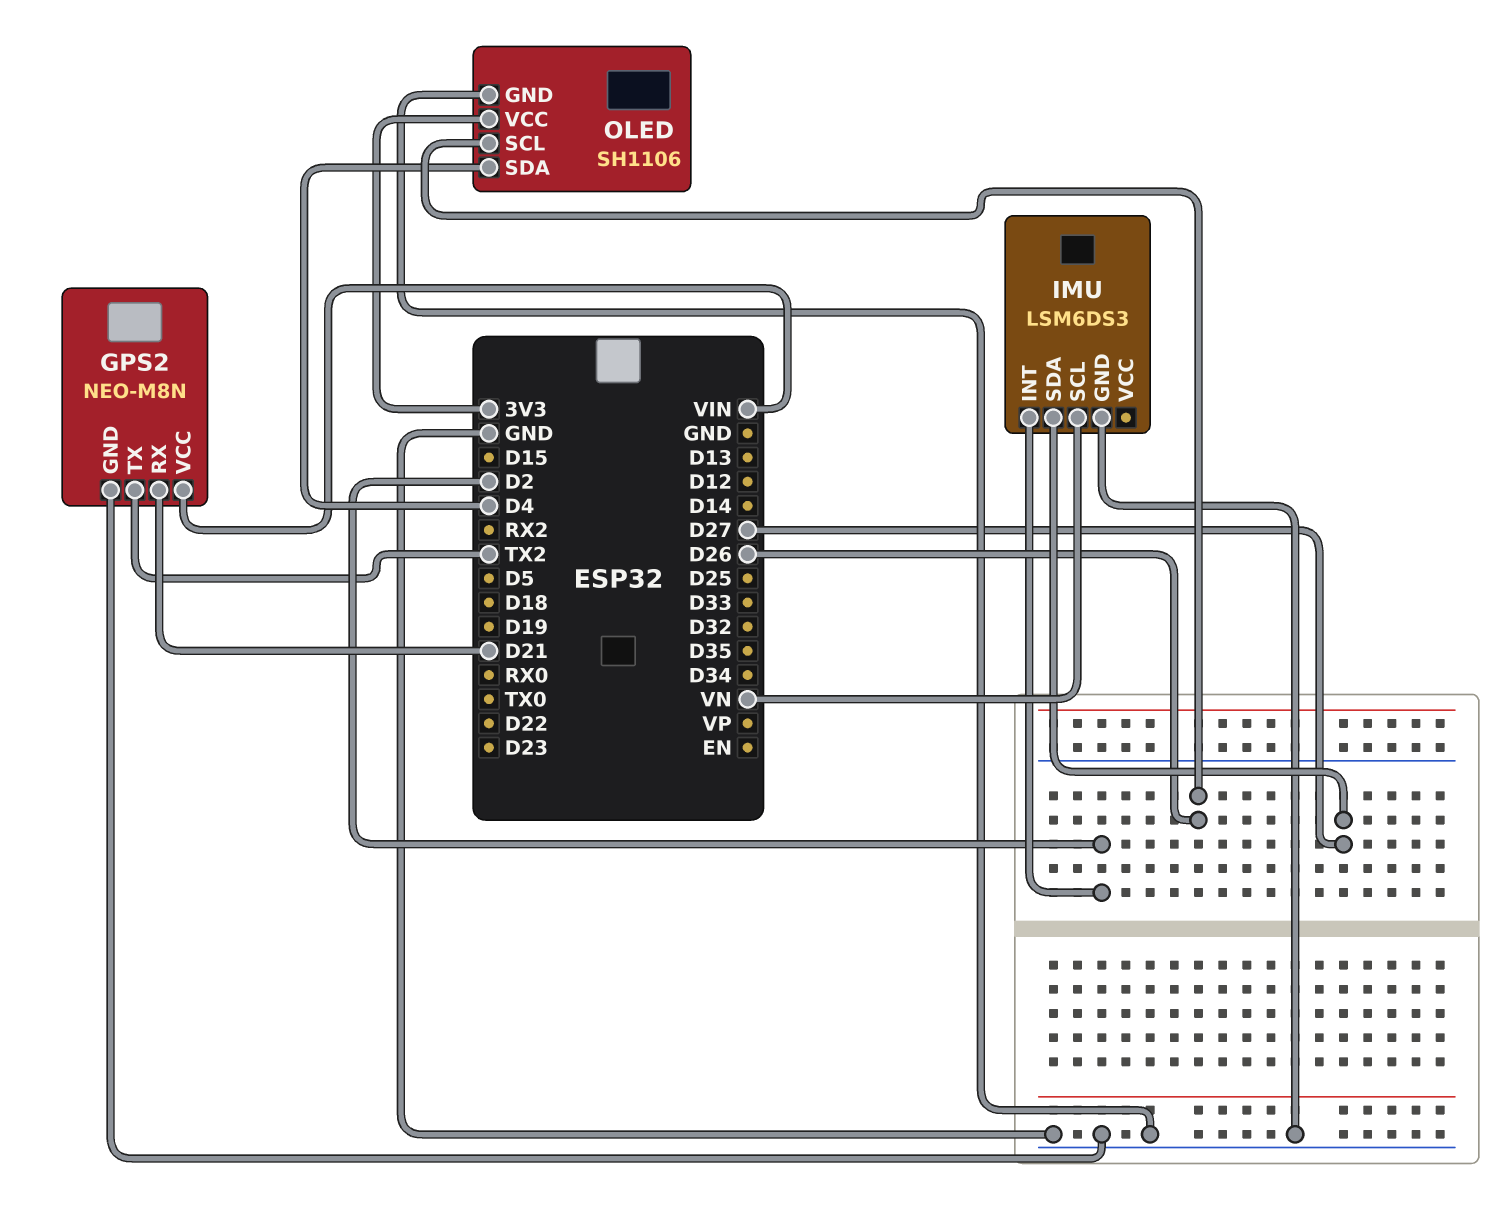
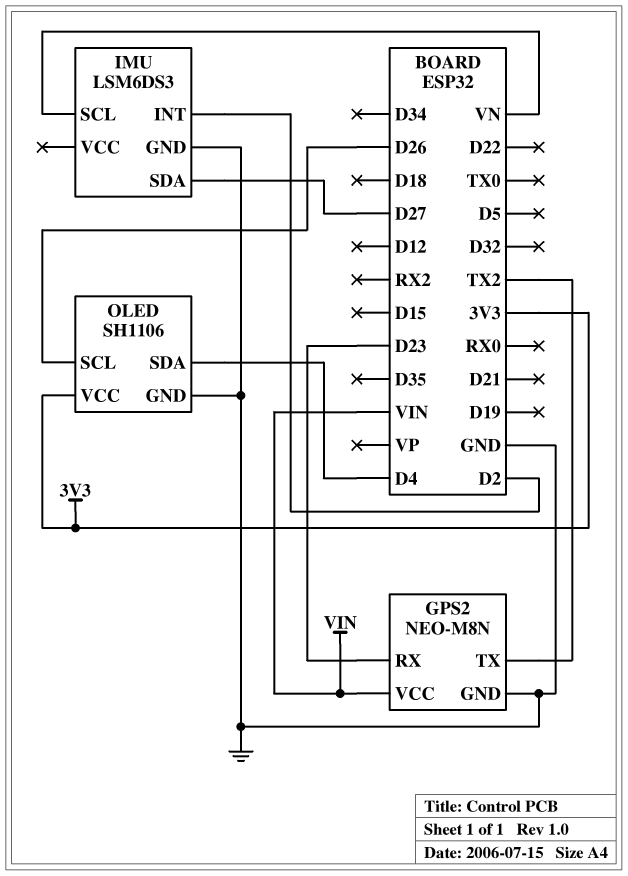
GPS2 pin RX: D21 -> D23

